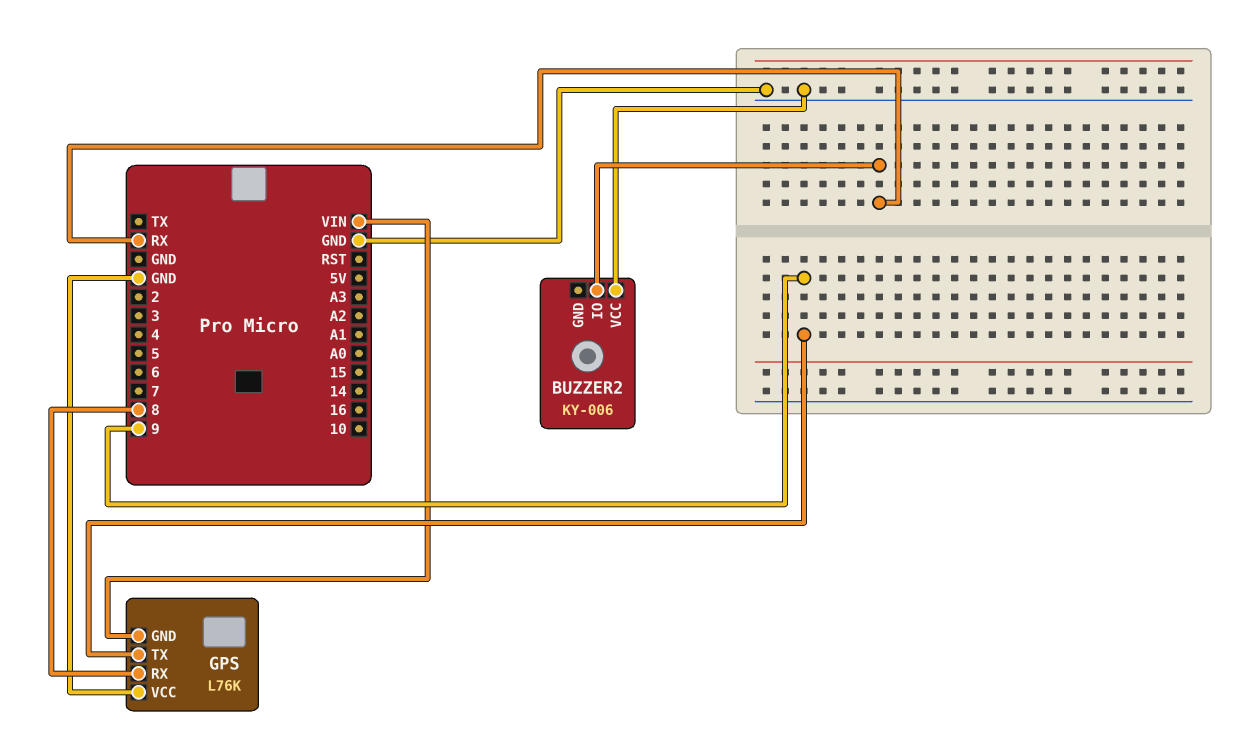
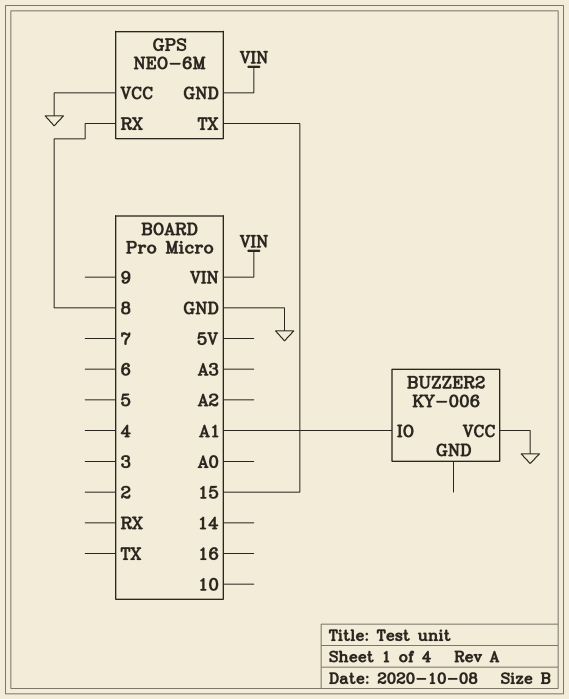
BUZZER2 pin IO: RX -> A1
GPS: L76K -> NEO-6M
GPS pin TX: 9 -> 15

